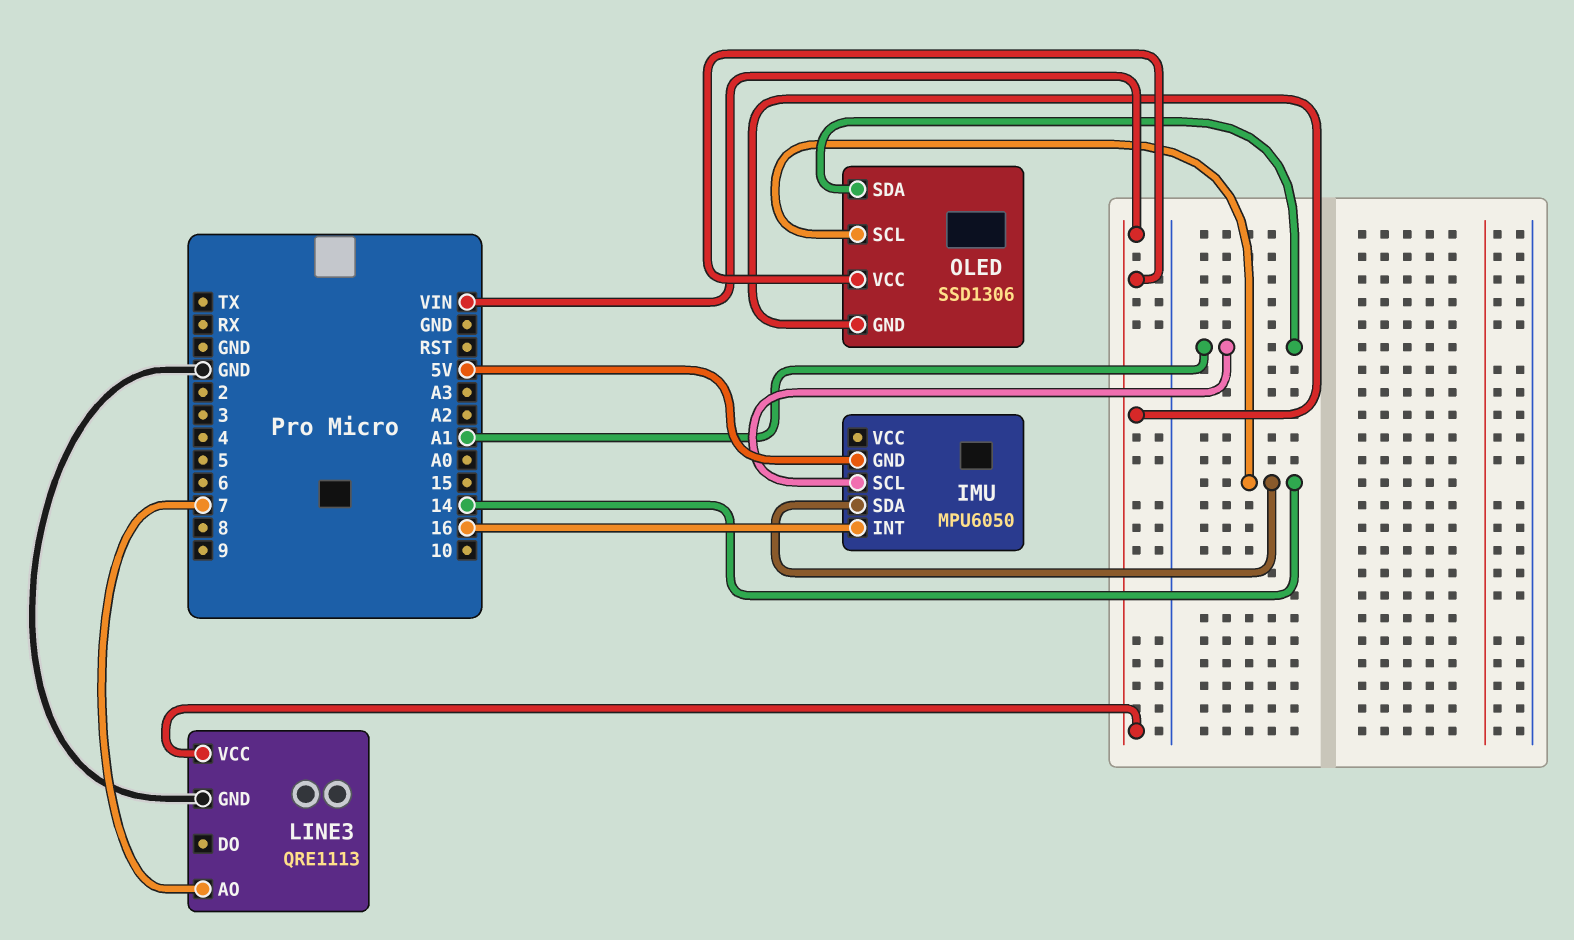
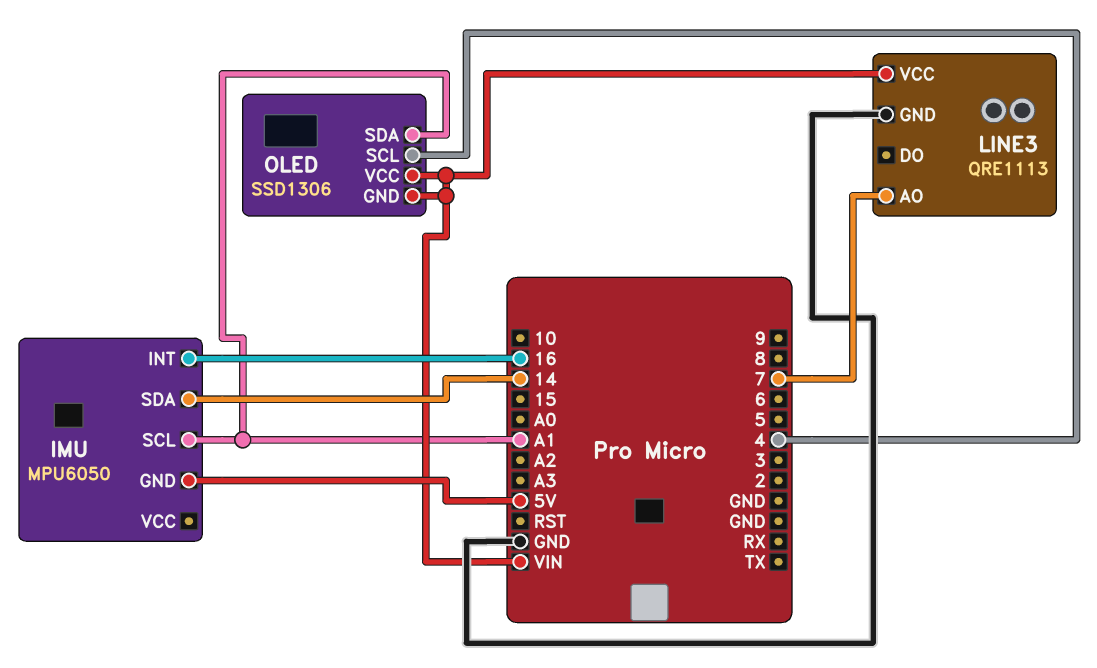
OLED pin SCL: 14 -> 4

